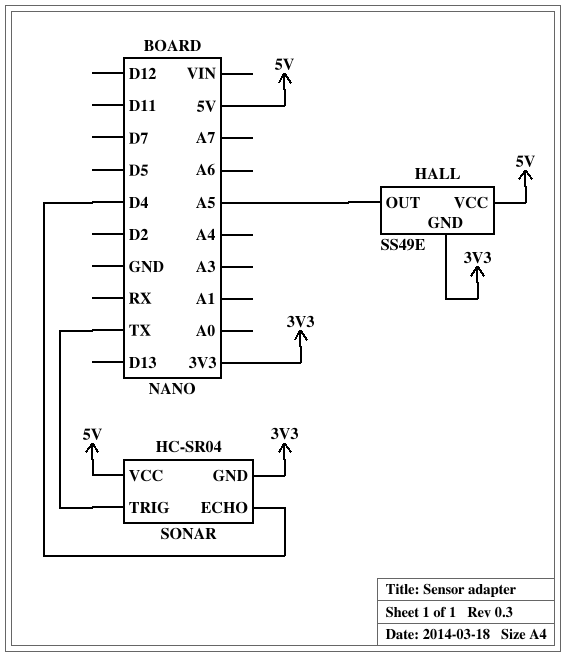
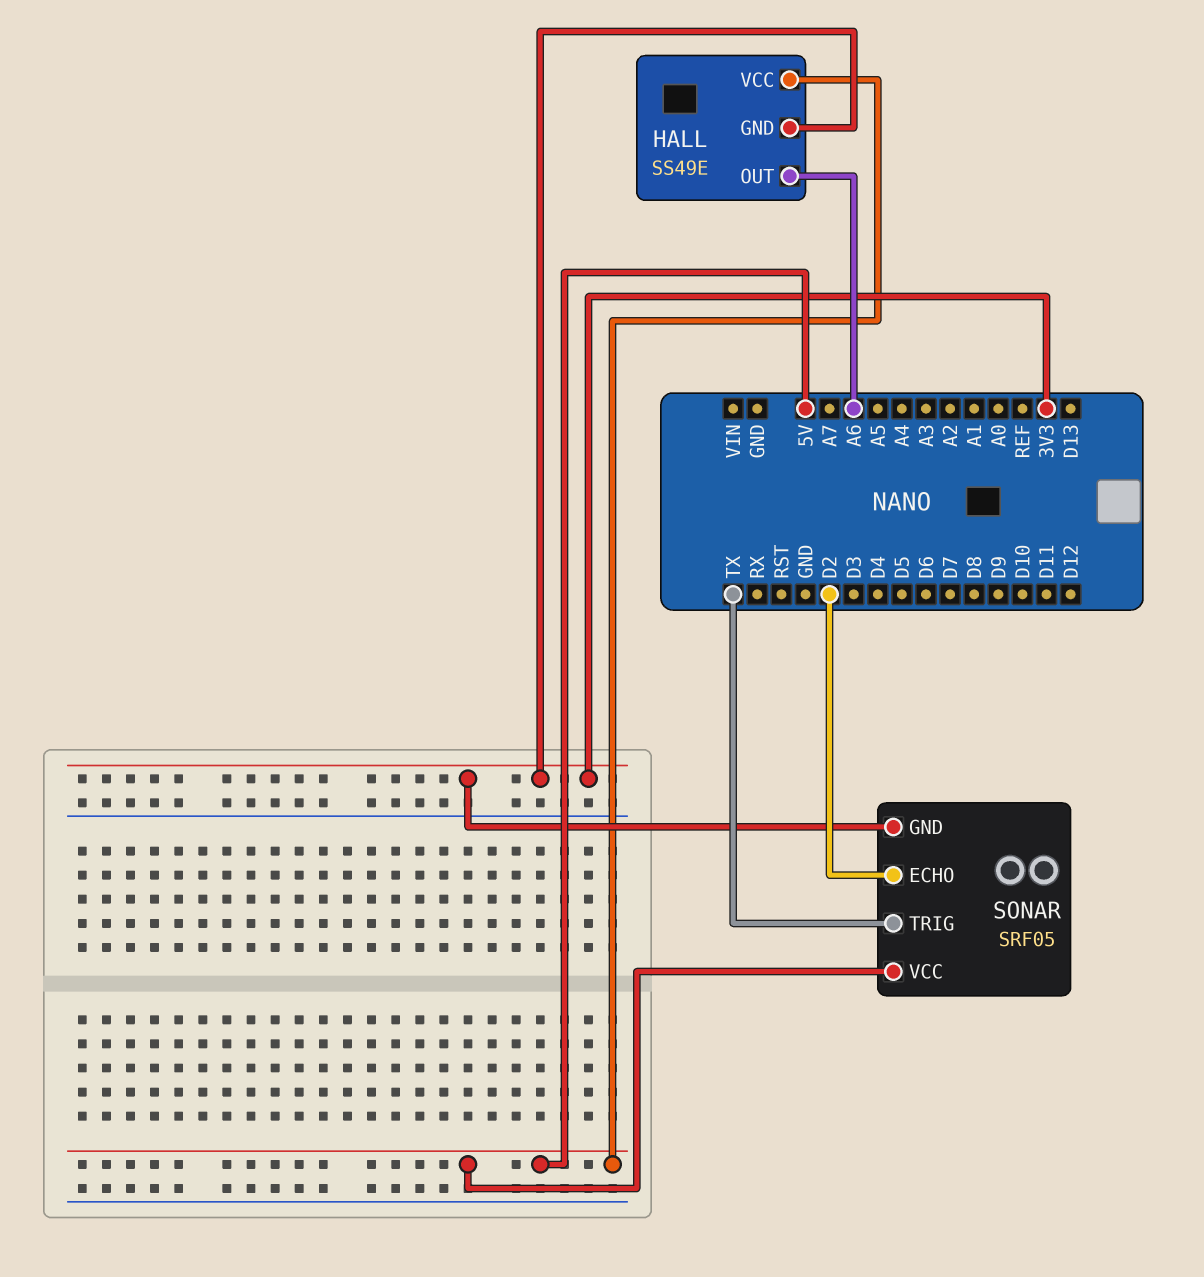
HALL pin OUT: A5 -> A6
SONAR: HC-SR04 -> SRF05
SONAR pin ECHO: D4 -> D2

